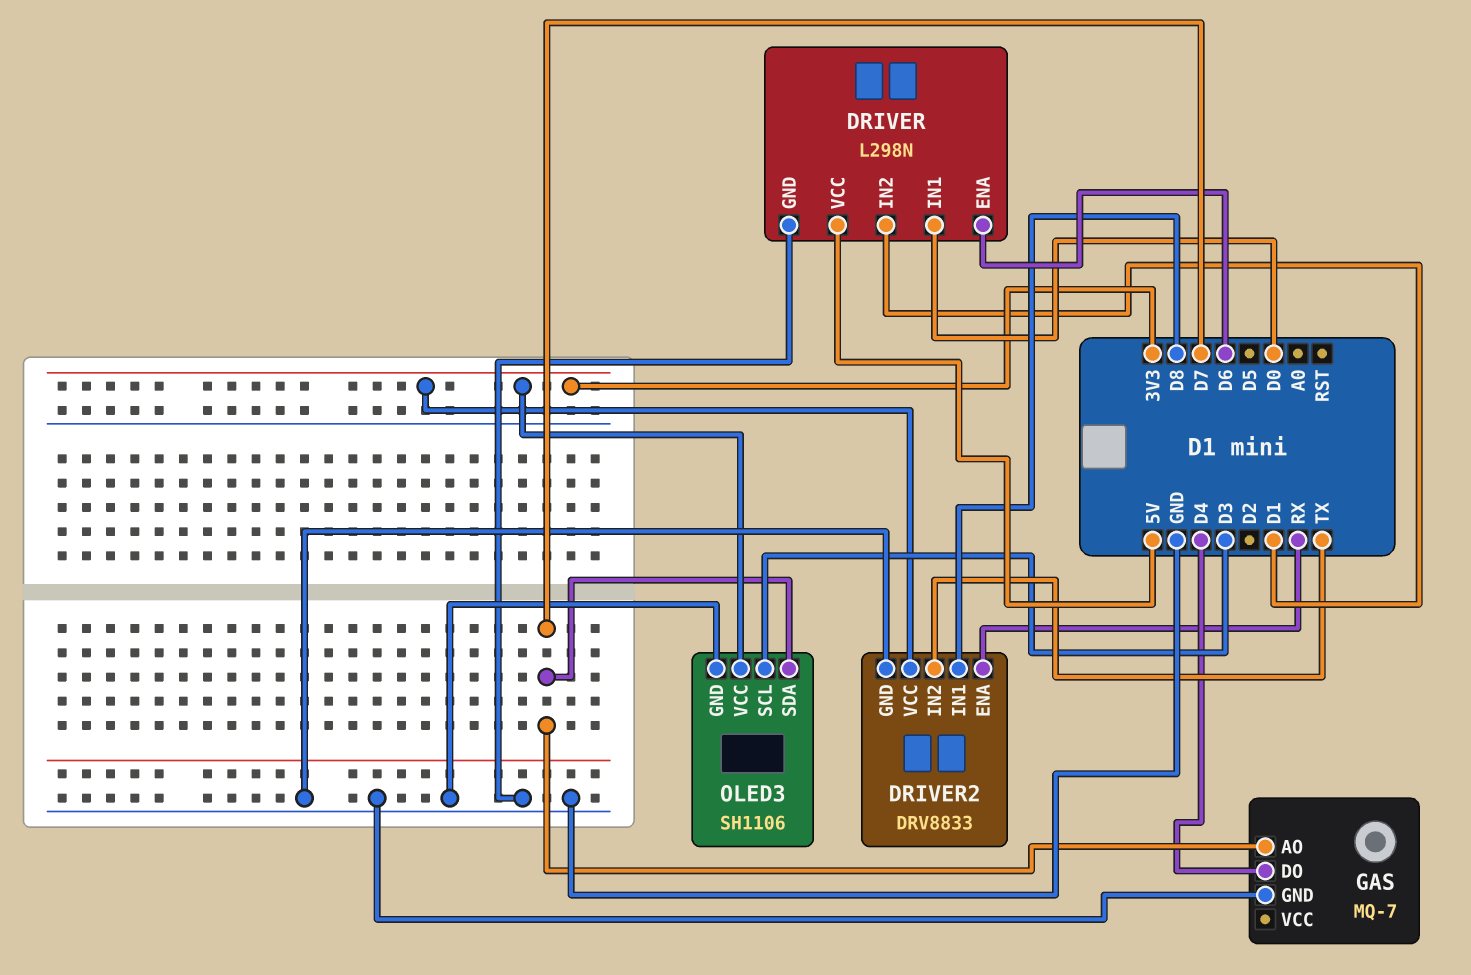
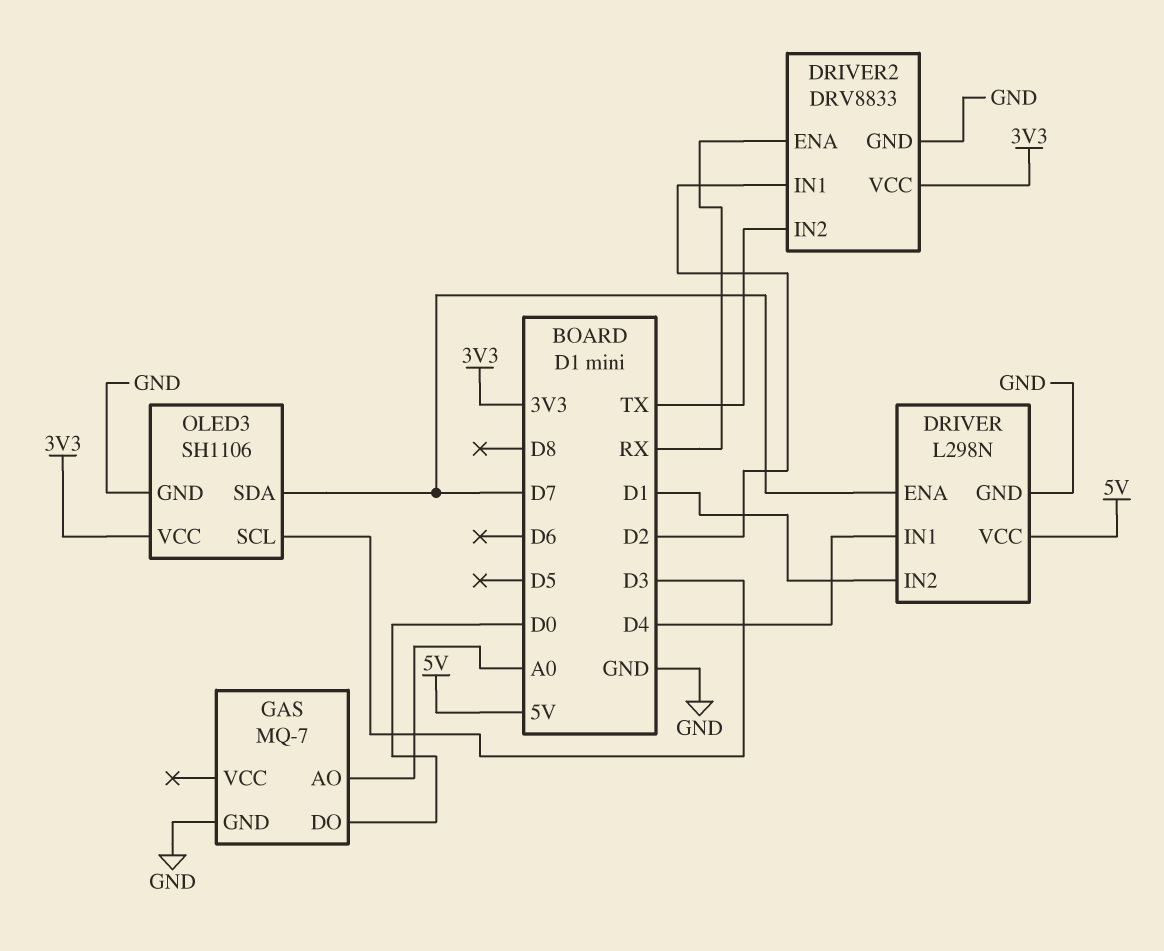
DRIVER pin ENA: D6 -> D7
DRIVER pin IN1: D0 -> D4
DRIVER2 pin IN1: D8 -> D2
GAS pin AO: D7 -> A0
GAS pin DO: D4 -> D0

